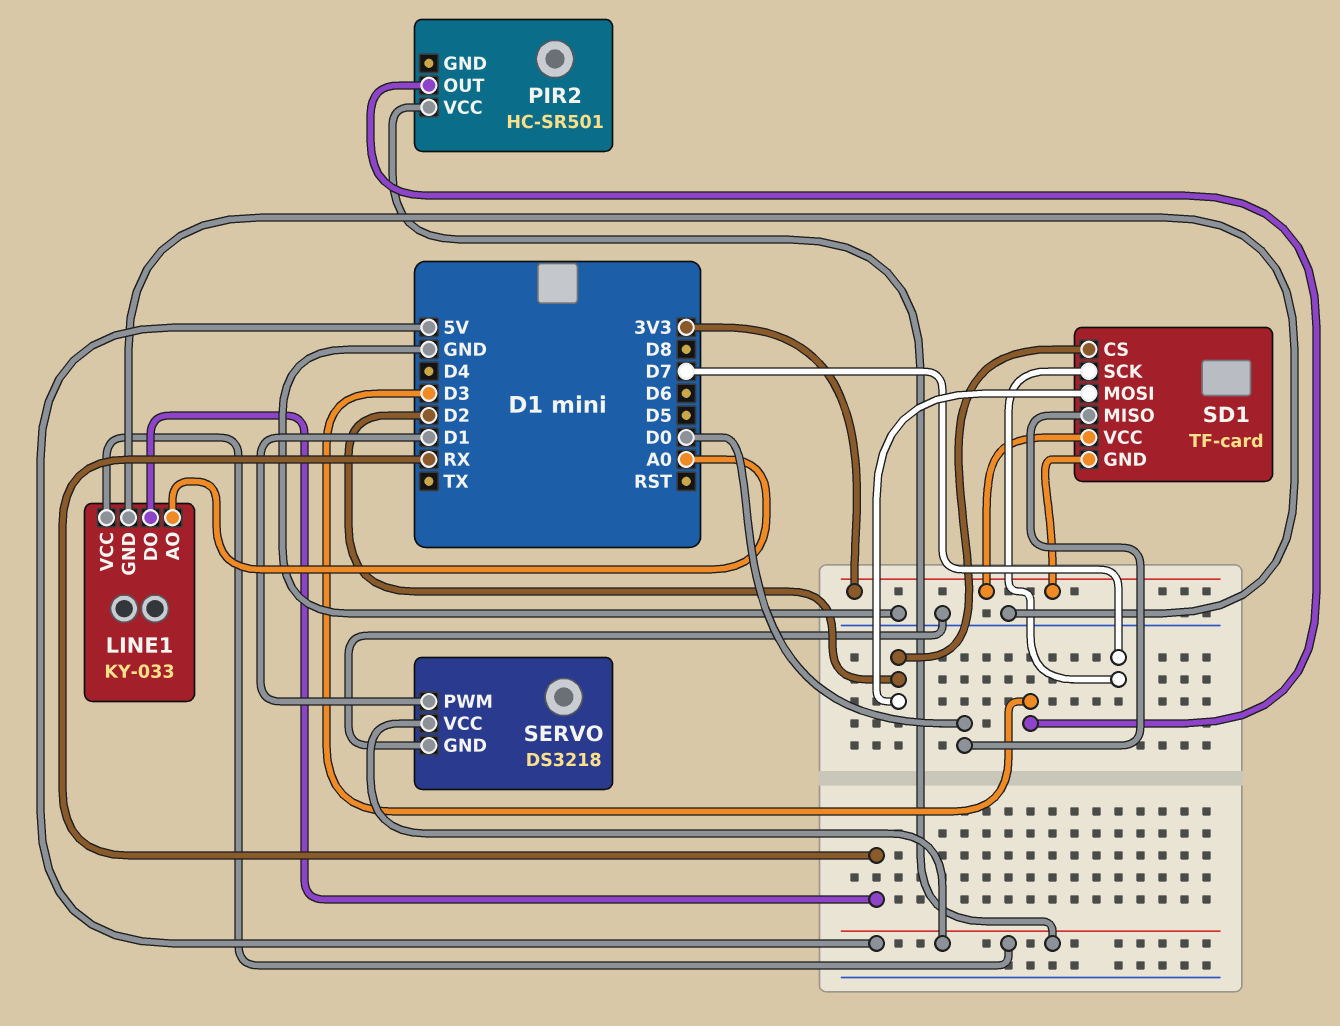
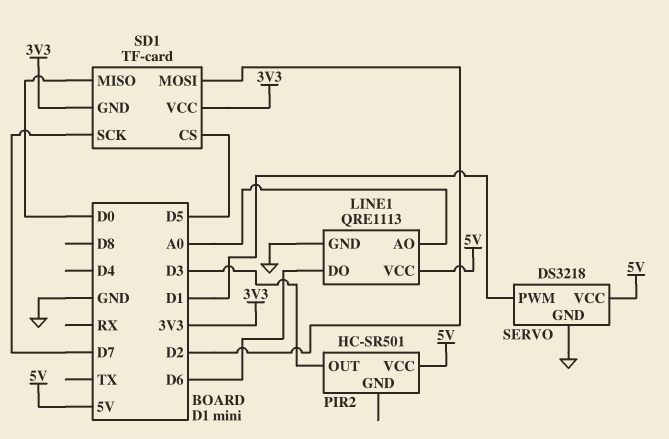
LINE1: KY-033 -> QRE1113
LINE1 pin DO: RX -> D6
SD1 pin CS: D2 -> D5

